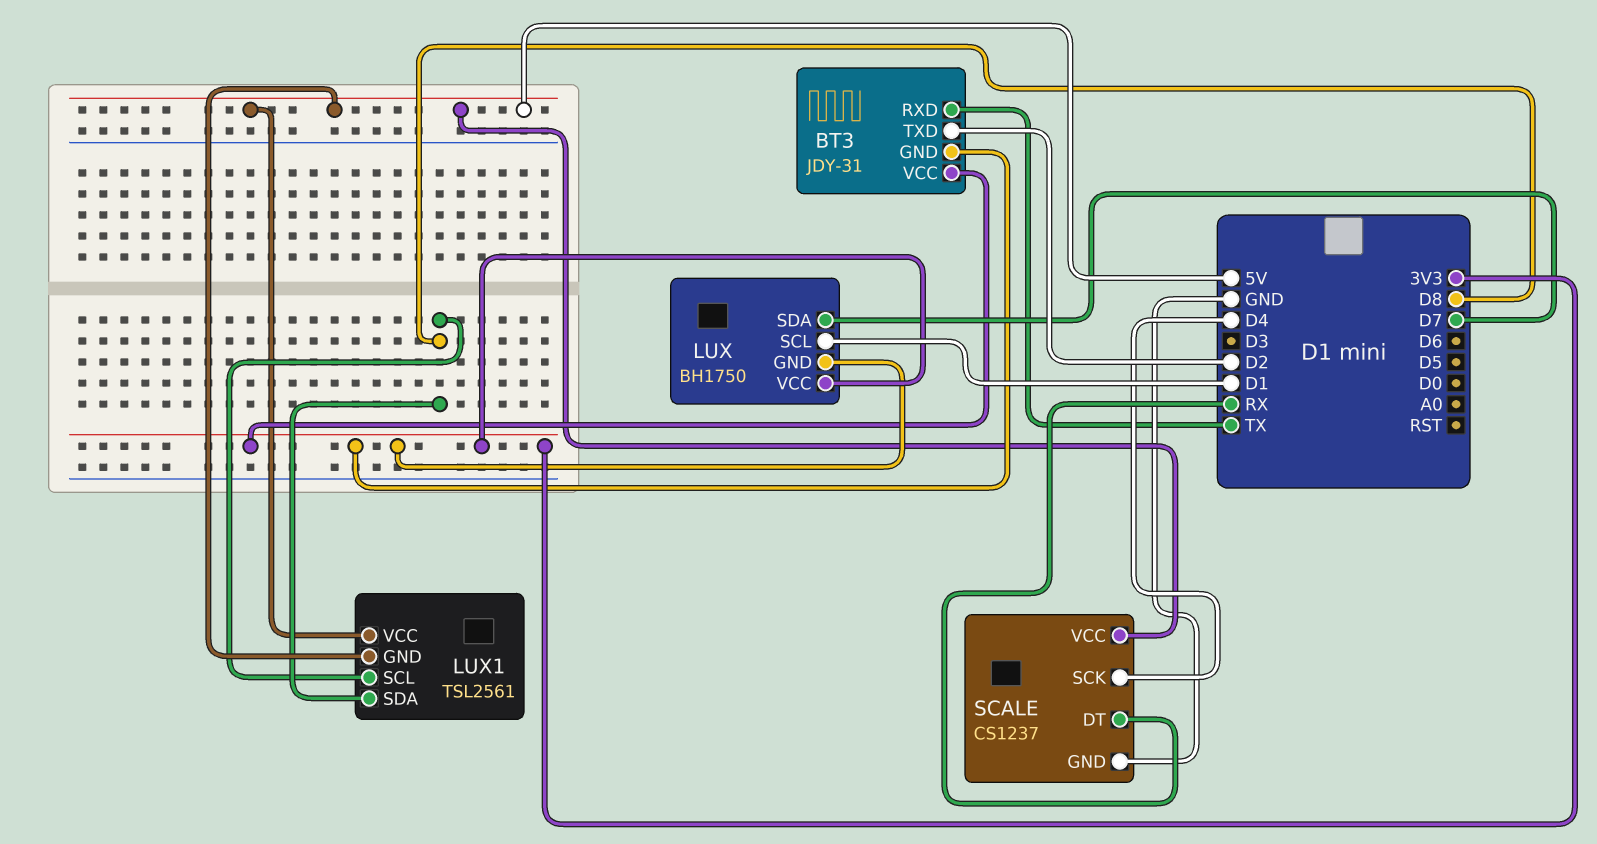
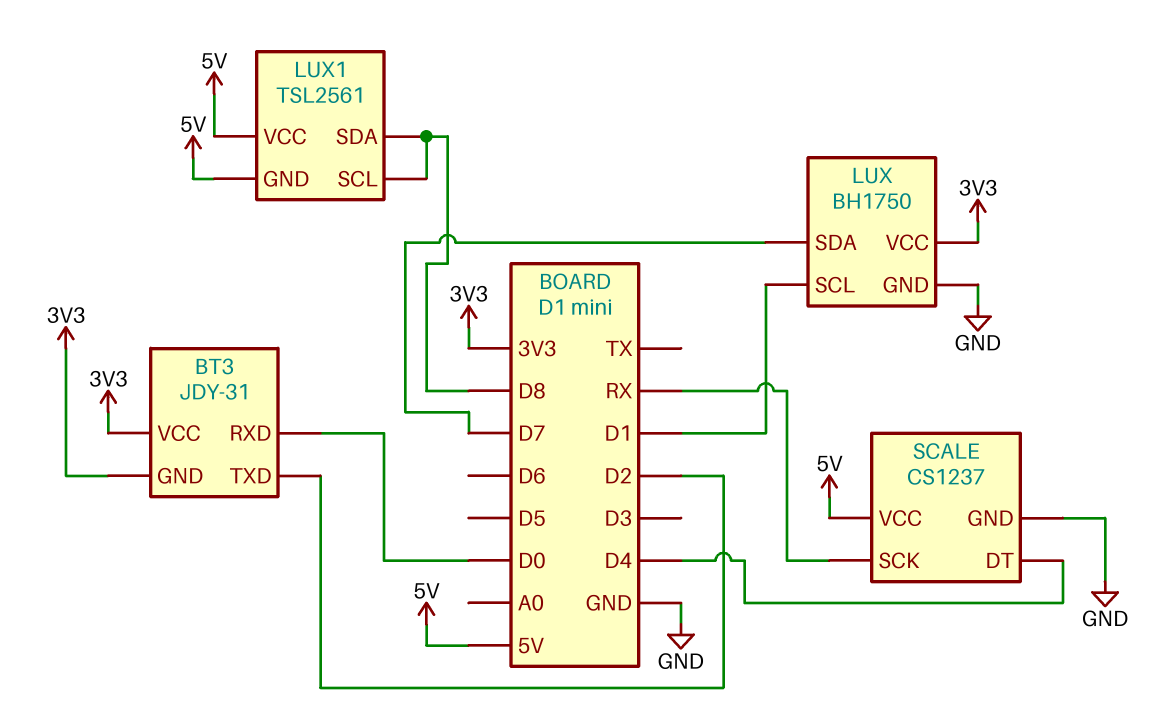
BT3 pin RXD: TX -> D0
LUX pin GND: 3V3 -> GND
SCALE pin DT: RX -> D4
SCALE pin SCK: D4 -> RX

